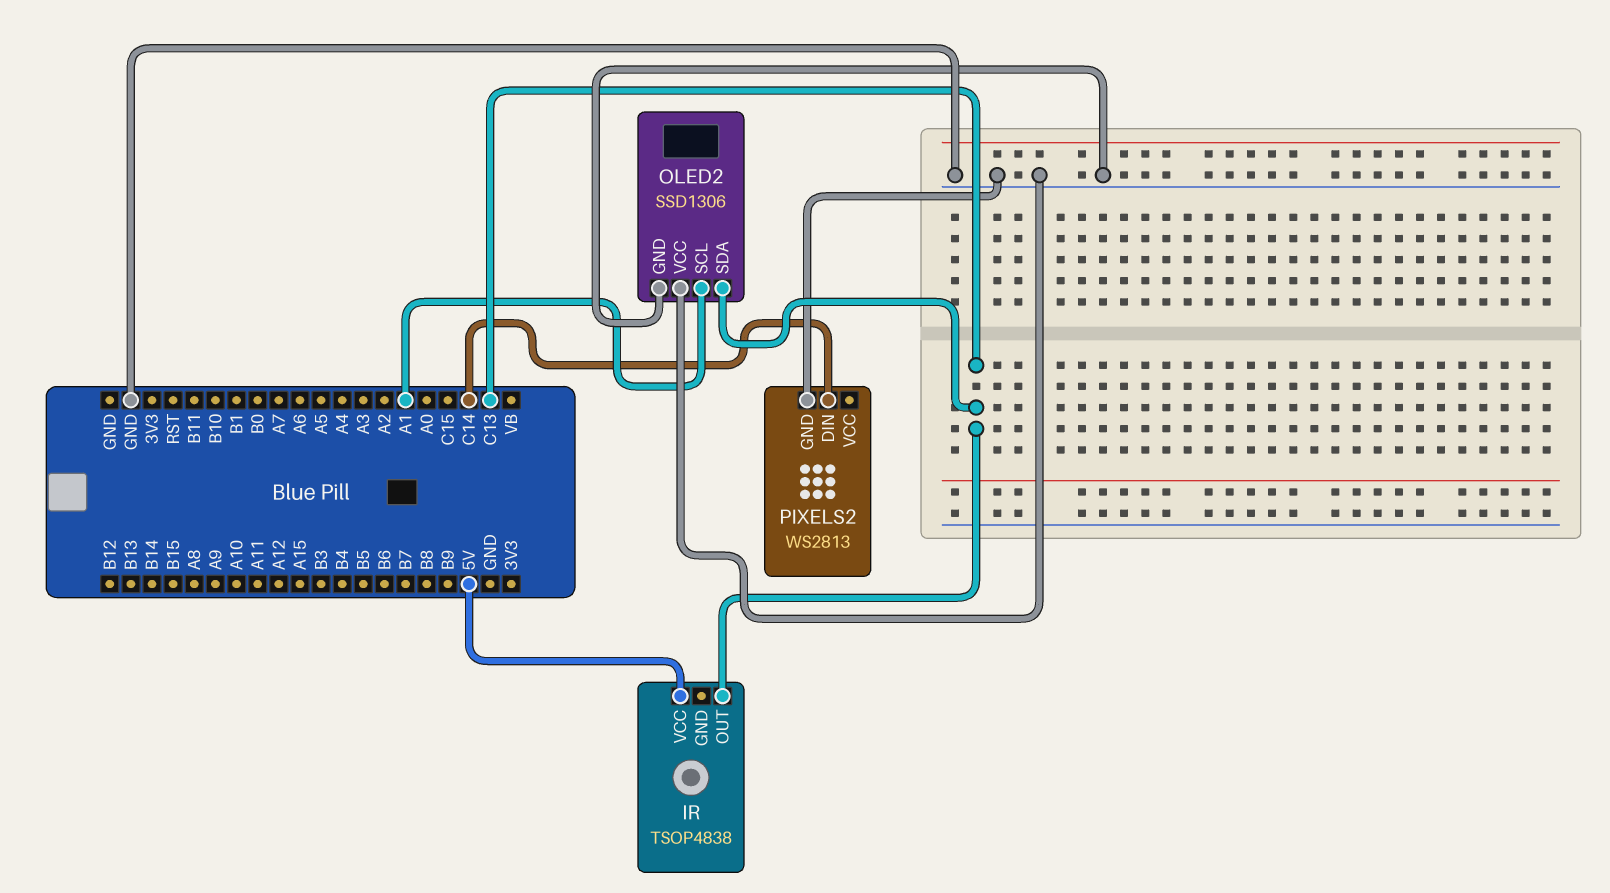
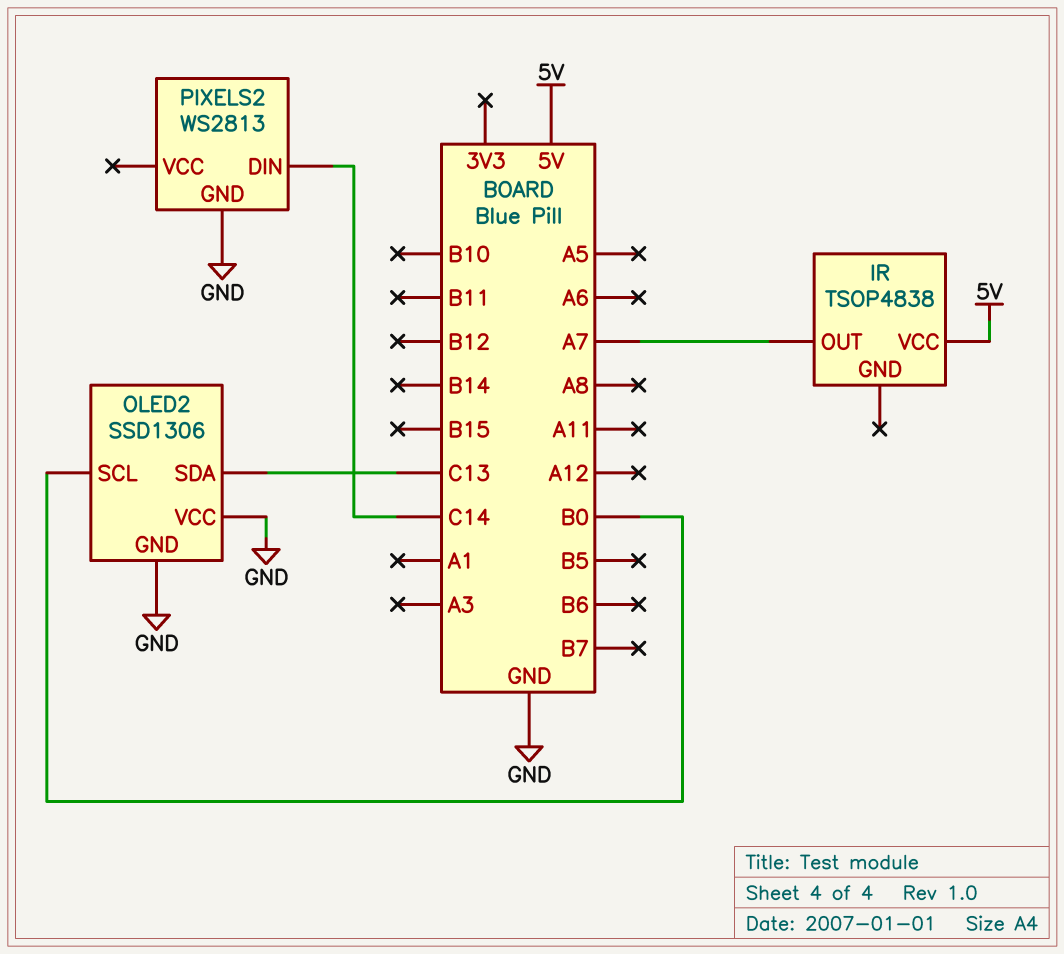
IR pin OUT: C13 -> A7
OLED2 pin SCL: A1 -> B0

